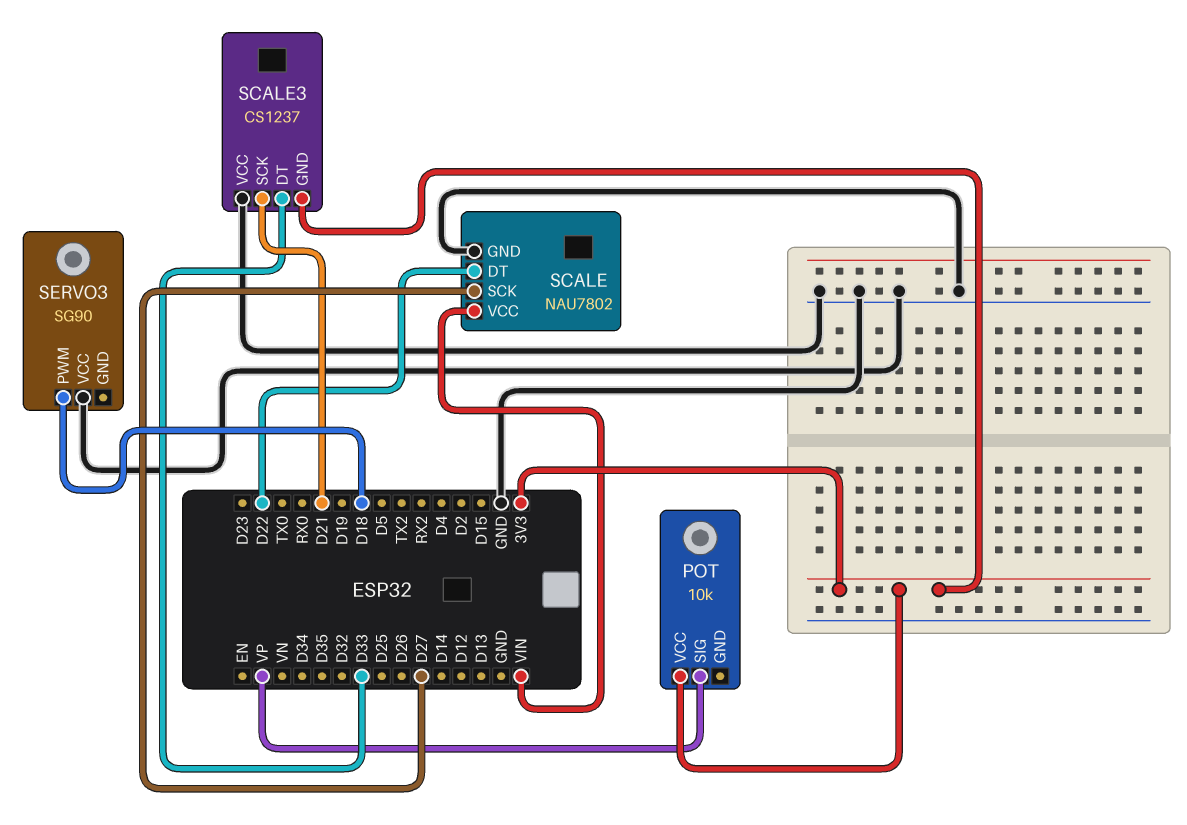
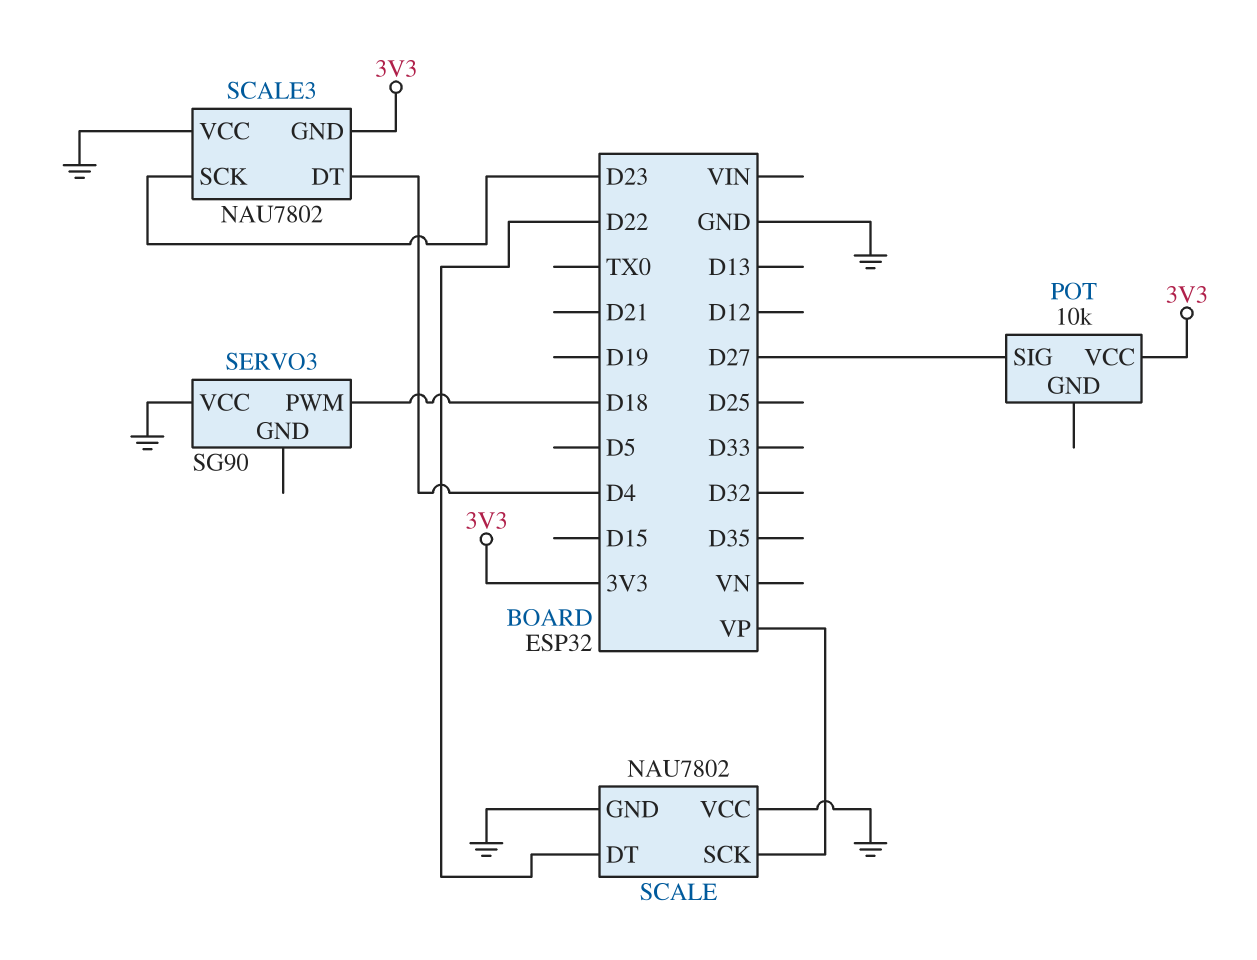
POT pin SIG: VP -> D27
SCALE pin SCK: D27 -> VP
SCALE pin VCC: VIN -> GND
SCALE3: CS1237 -> NAU7802
SCALE3 pin DT: D33 -> D4
SCALE3 pin SCK: D21 -> D23

